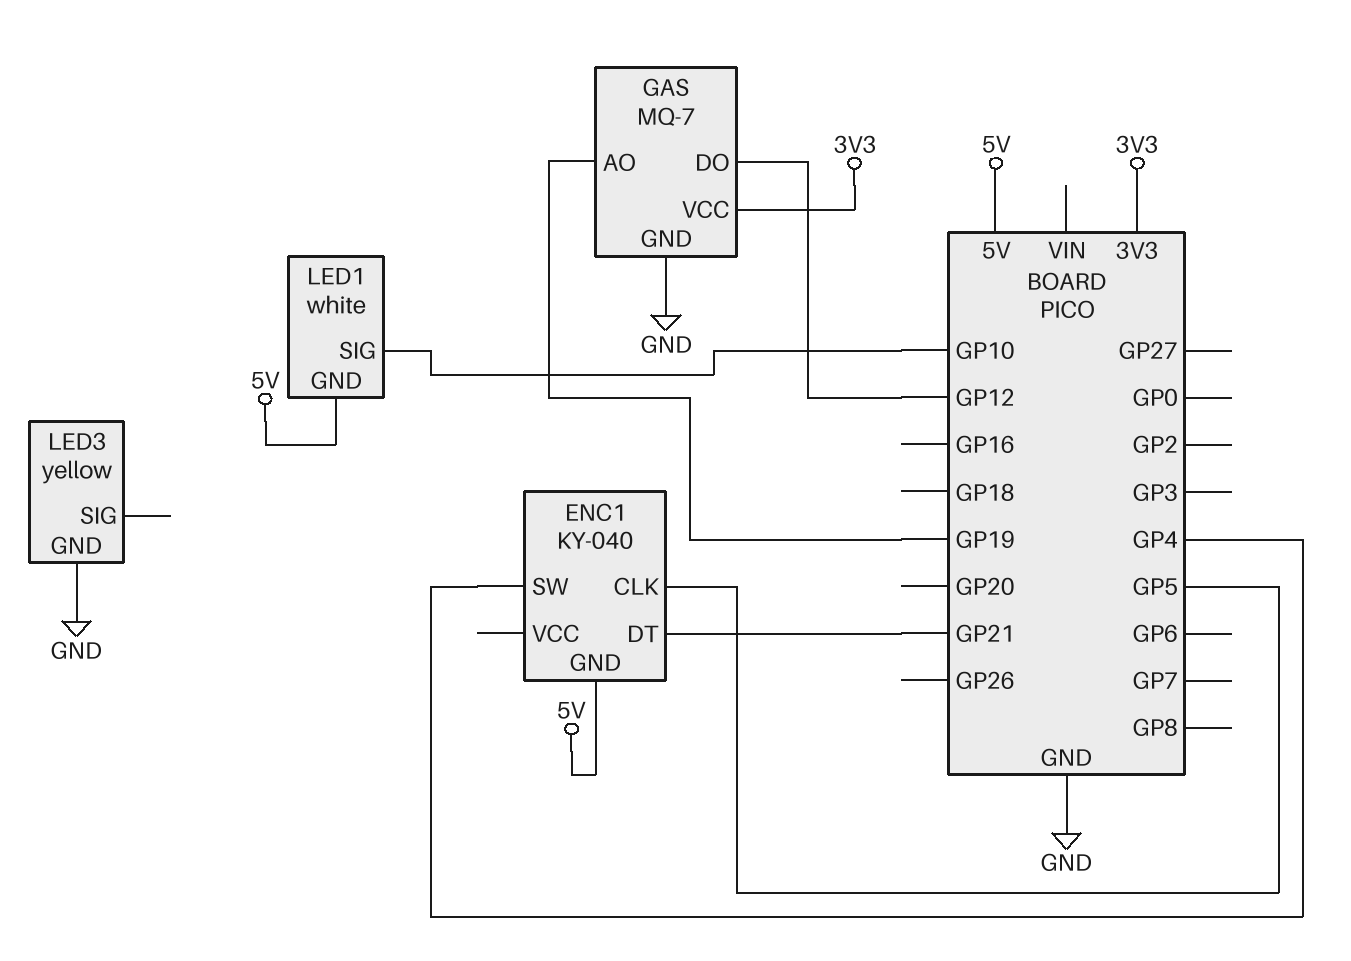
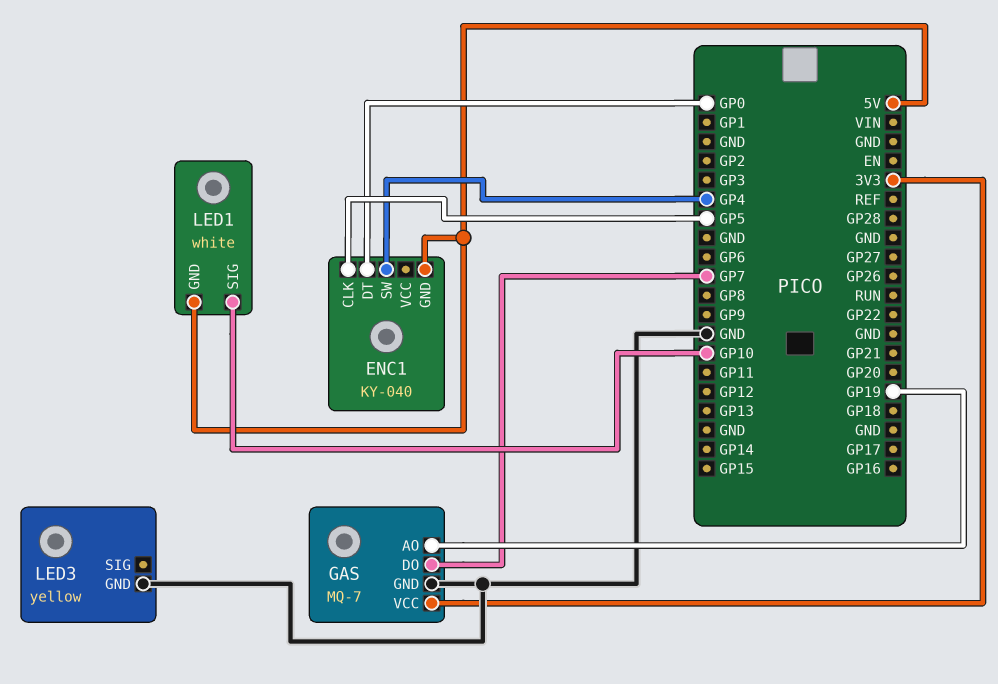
ENC1 pin DT: GP21 -> GP0
GAS pin DO: GP12 -> GP7

